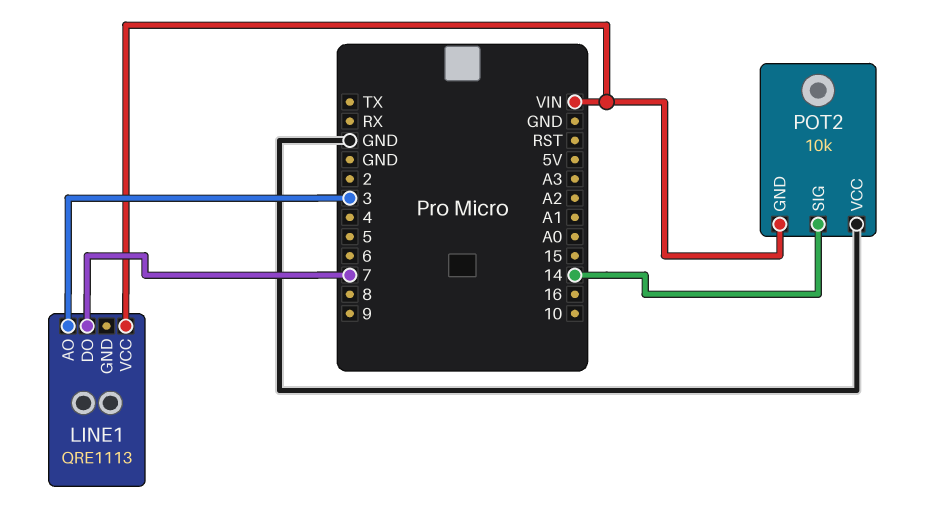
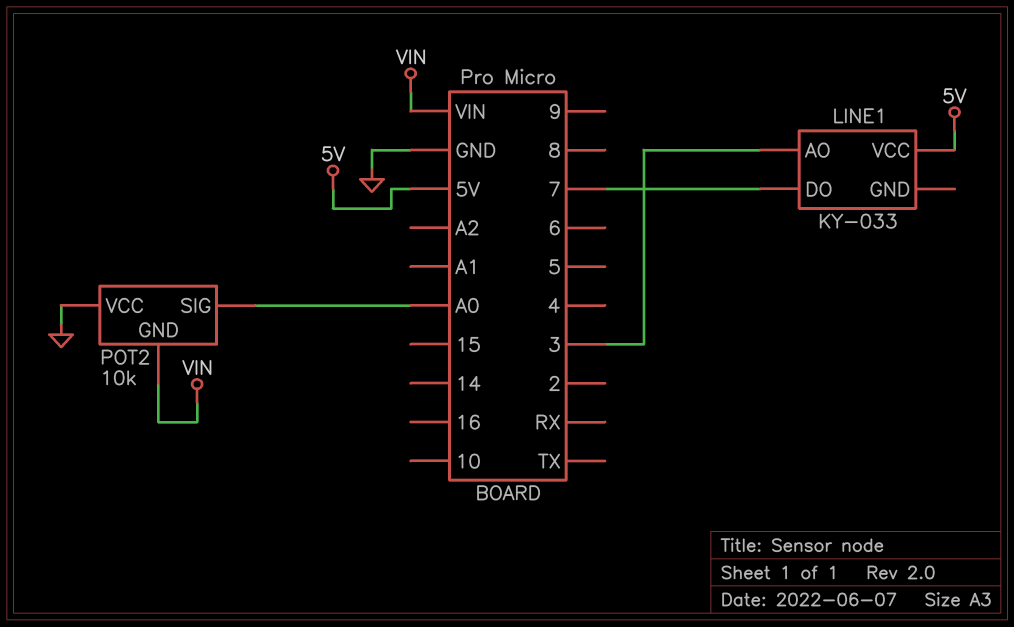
LINE1: QRE1113 -> KY-033
LINE1 pin VCC: VIN -> 5V
POT2 pin SIG: 14 -> A0

